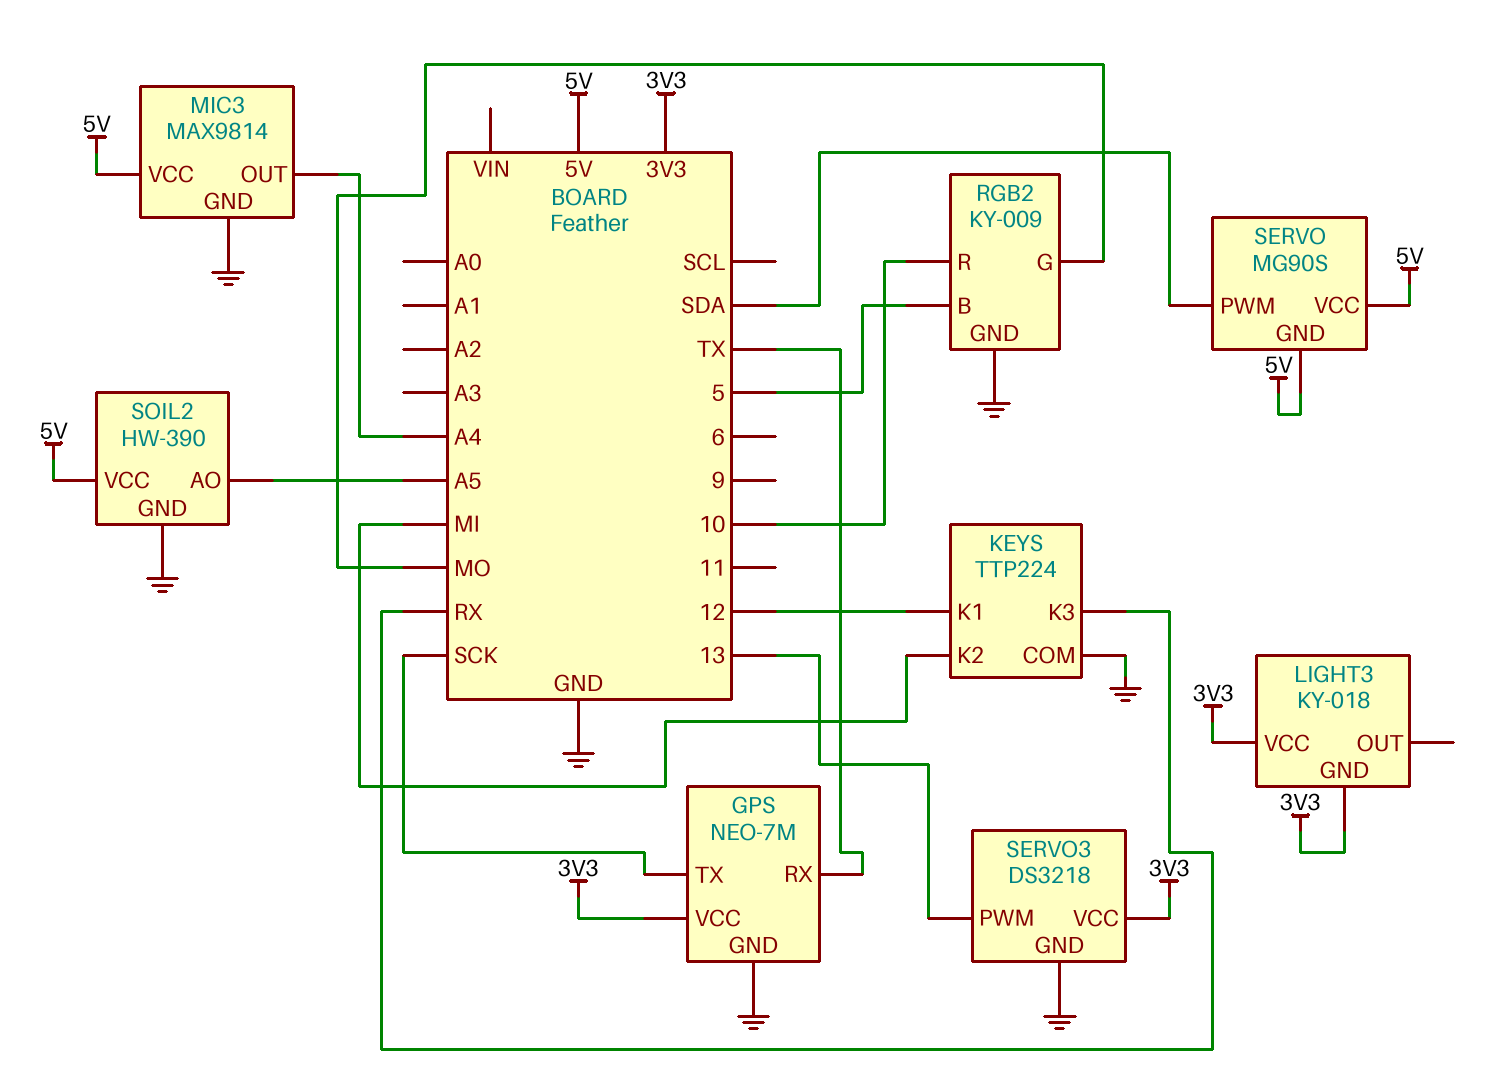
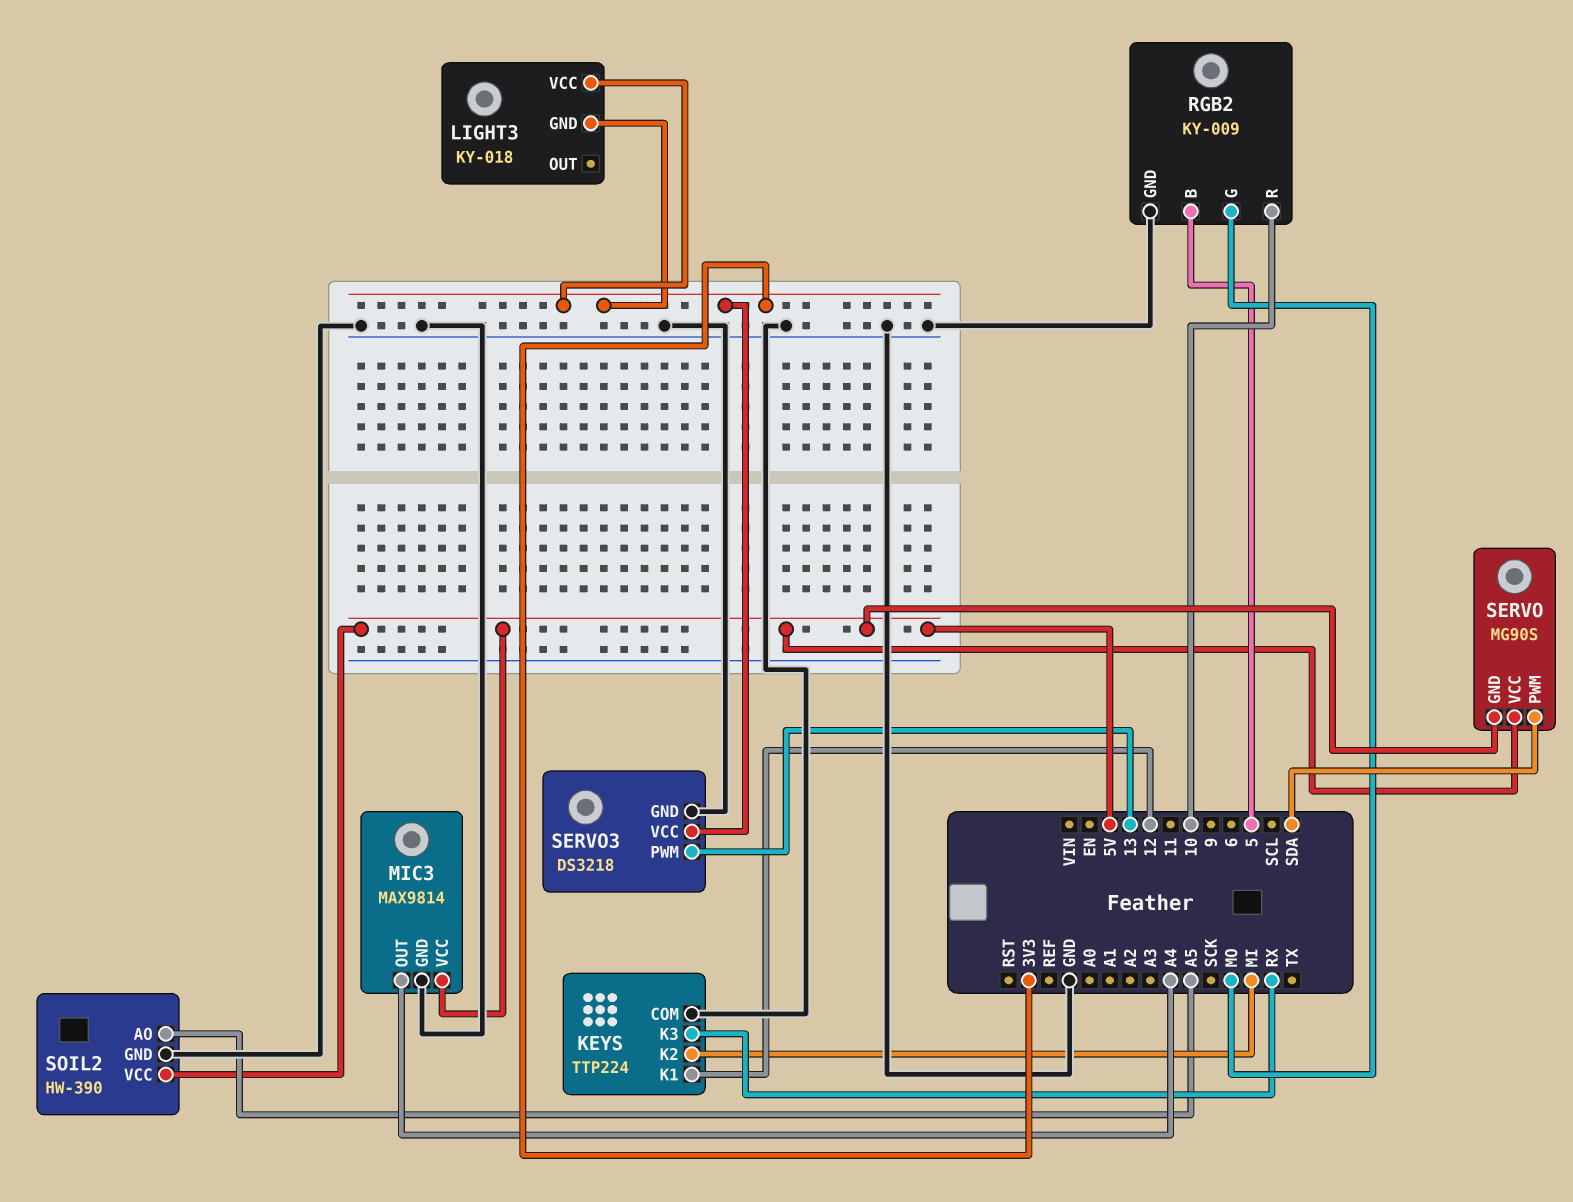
GPS: NEO-7M -> none
GPS pin GND: GND -> none
GPS pin RX: TX -> none
GPS pin TX: SCK -> none
GPS pin VCC: 3V3 -> none

